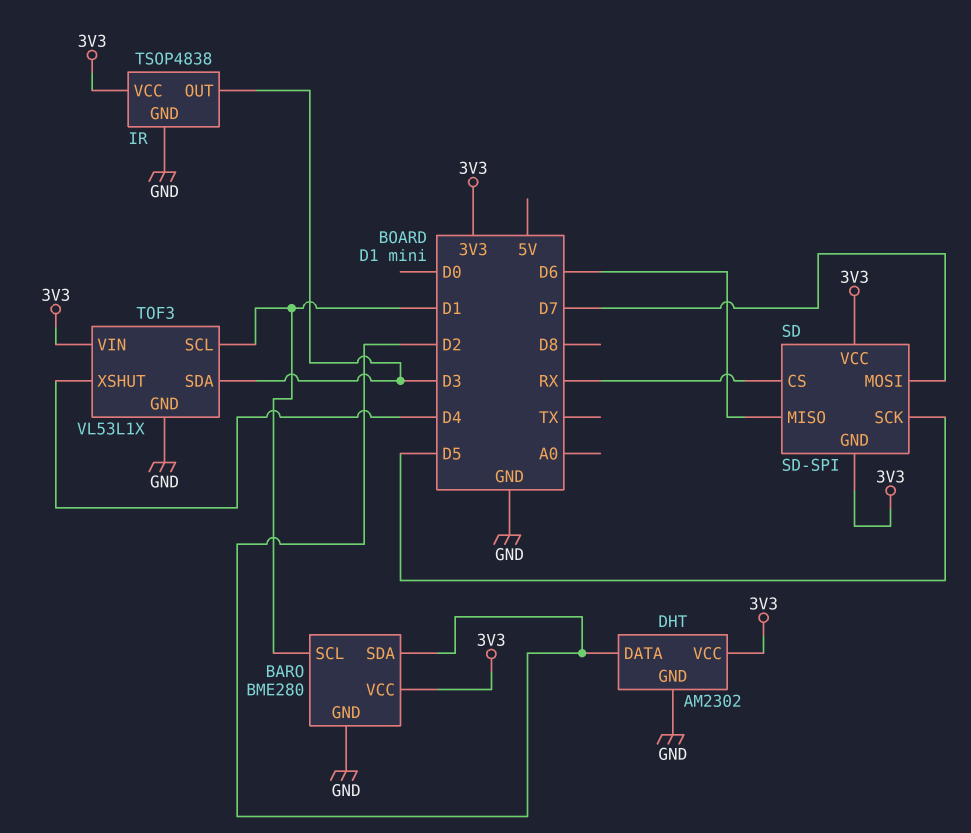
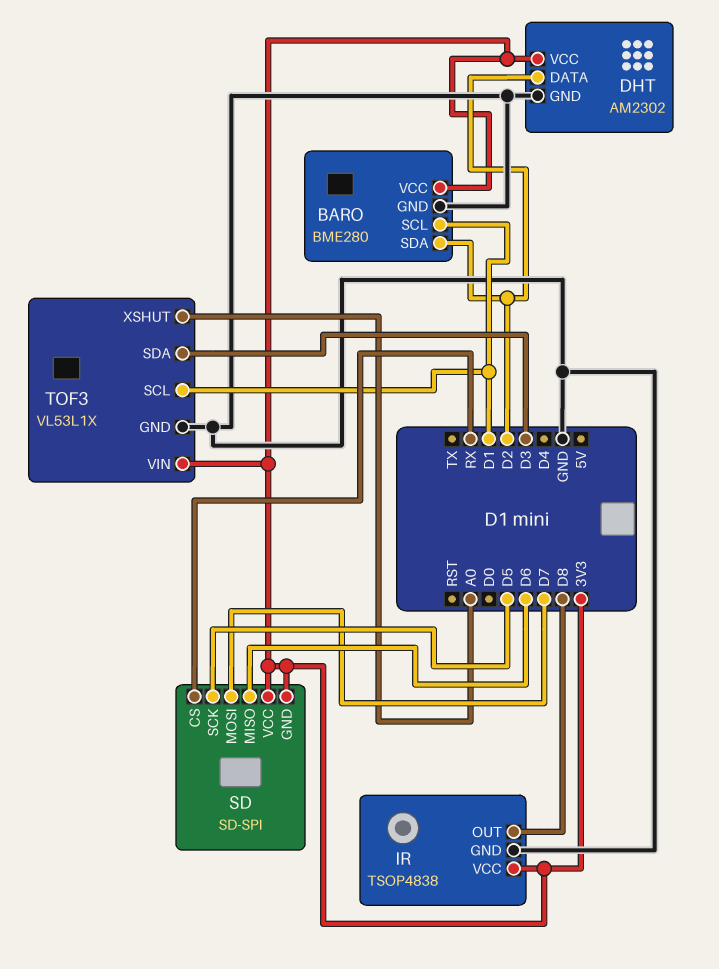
IR pin OUT: D3 -> D8
TOF3 pin XSHUT: D4 -> A0

